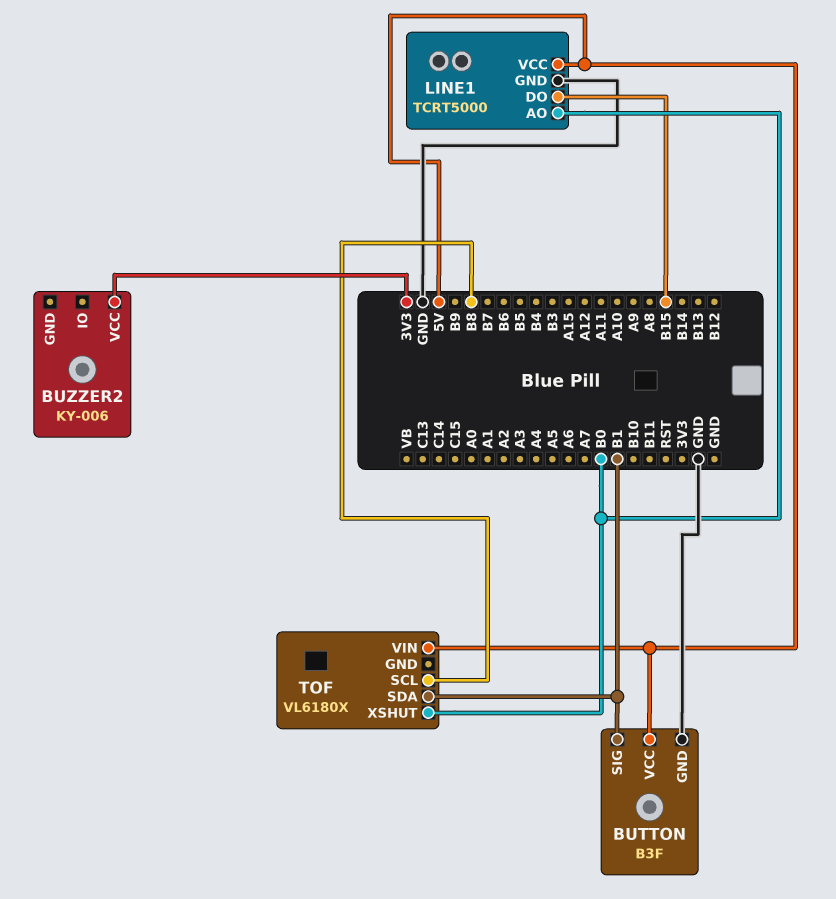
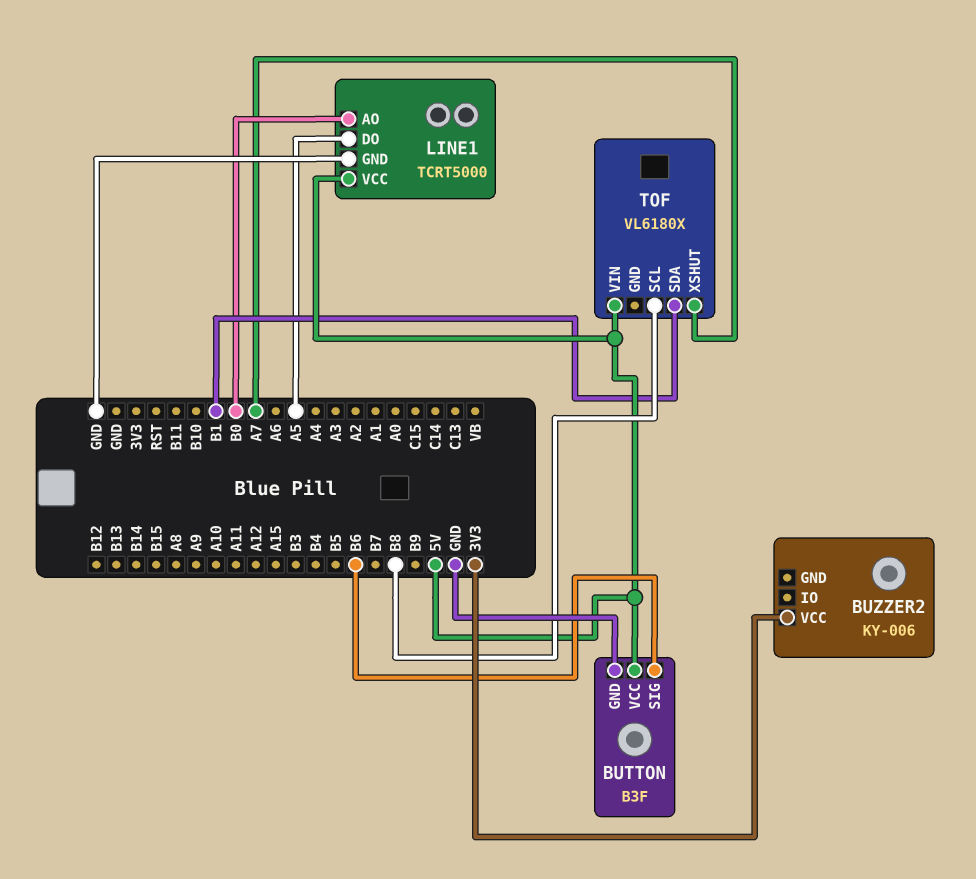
BUTTON pin SIG: B1 -> B6
LINE1 pin DO: B15 -> A5
TOF pin XSHUT: B0 -> A7

